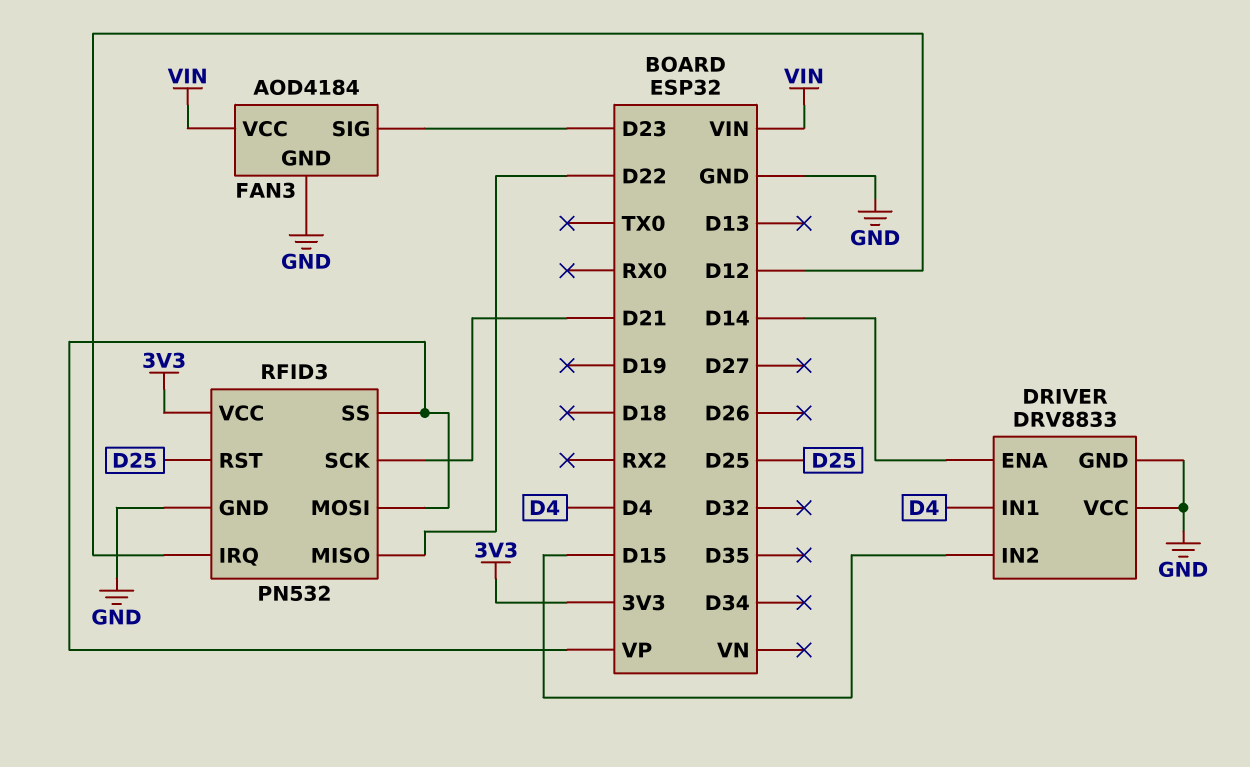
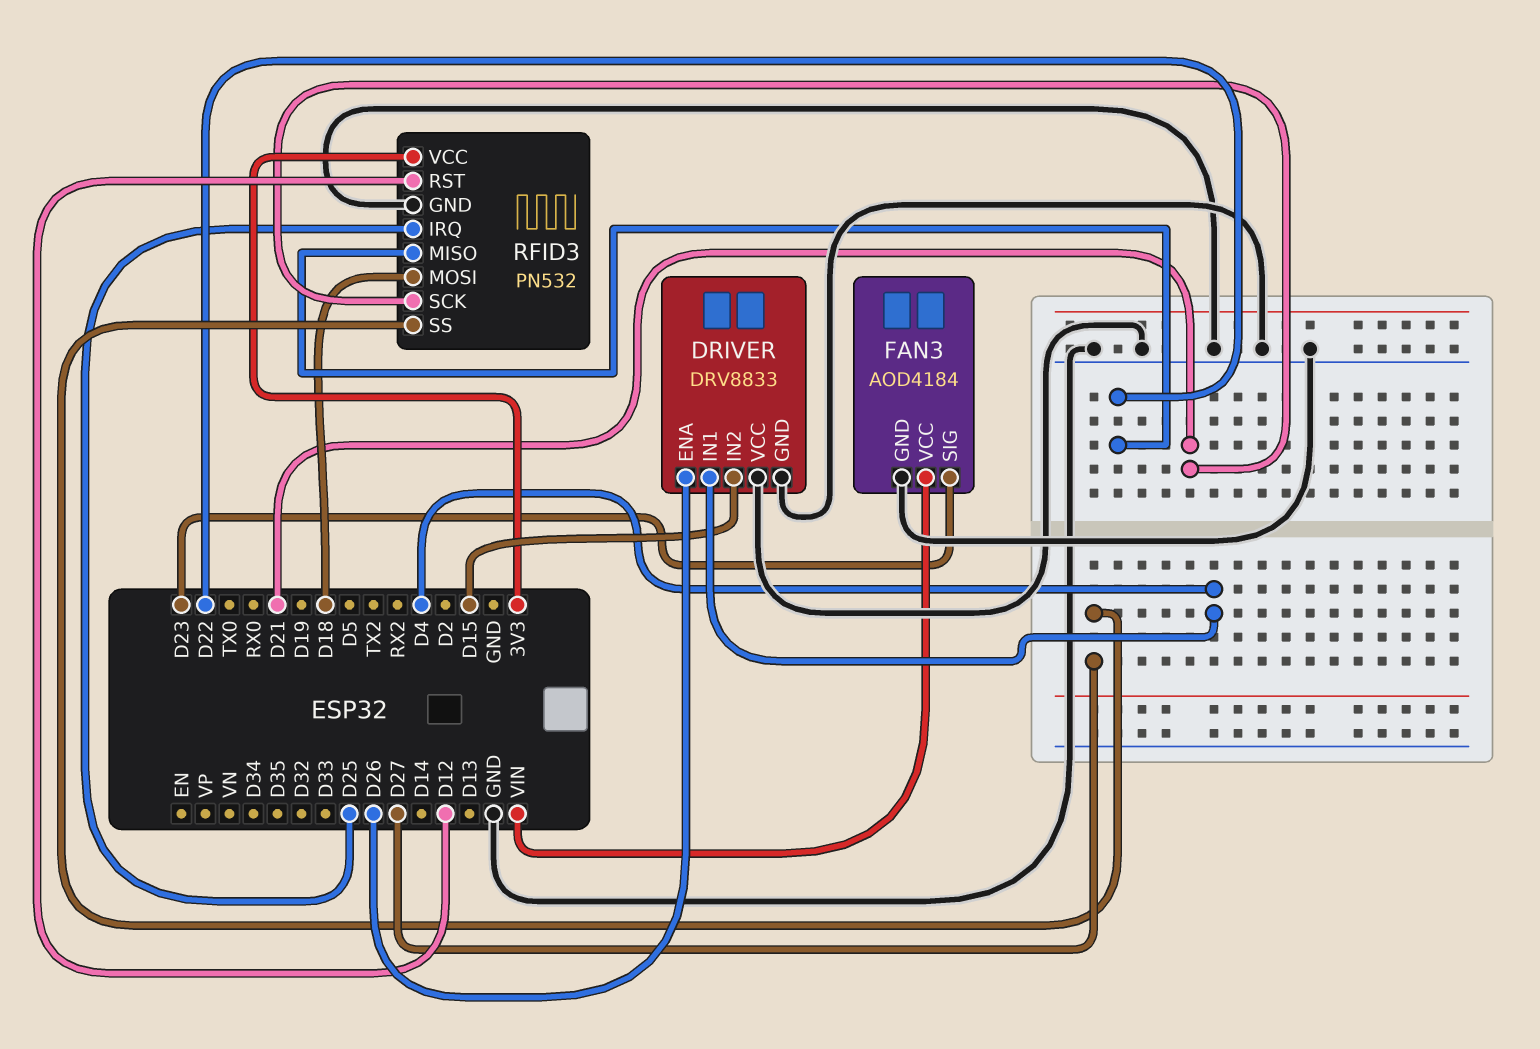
DRIVER pin ENA: D14 -> D26
RFID3 pin IRQ: D12 -> D25
RFID3 pin MOSI: VP -> D18
RFID3 pin RST: D25 -> D12
RFID3 pin SS: VP -> D27

